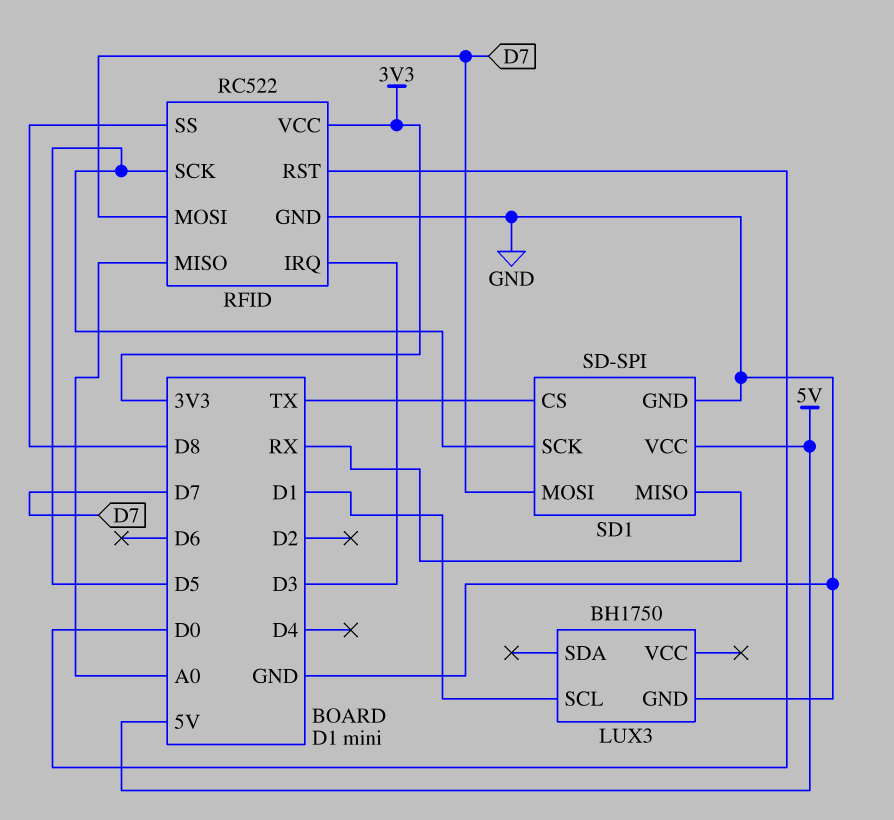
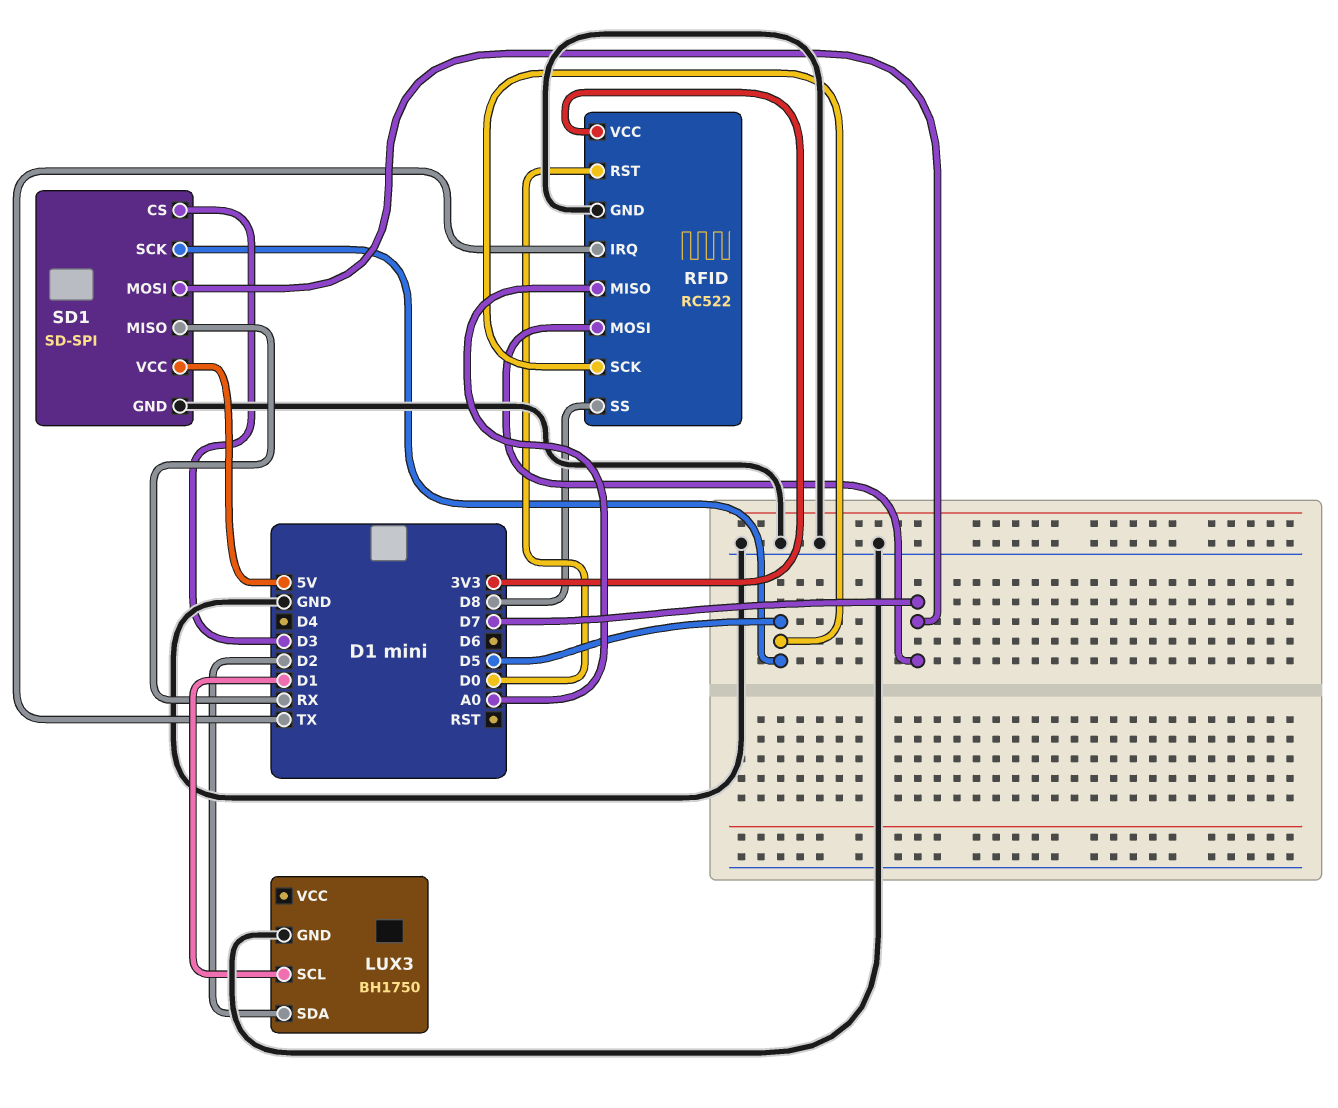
LUX3 pin SDA: none -> D2
RFID pin IRQ: D3 -> TX
SD1 pin CS: TX -> D3

